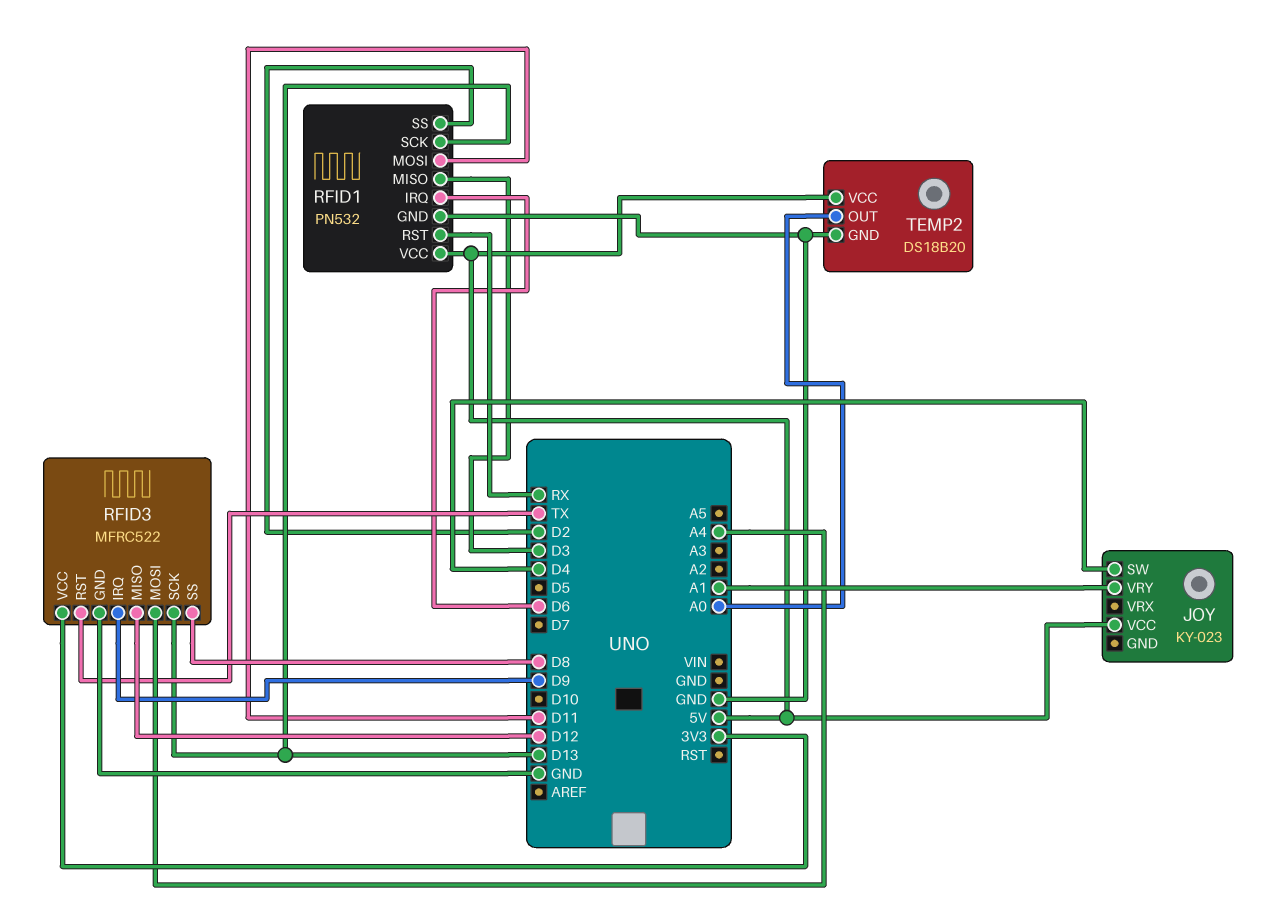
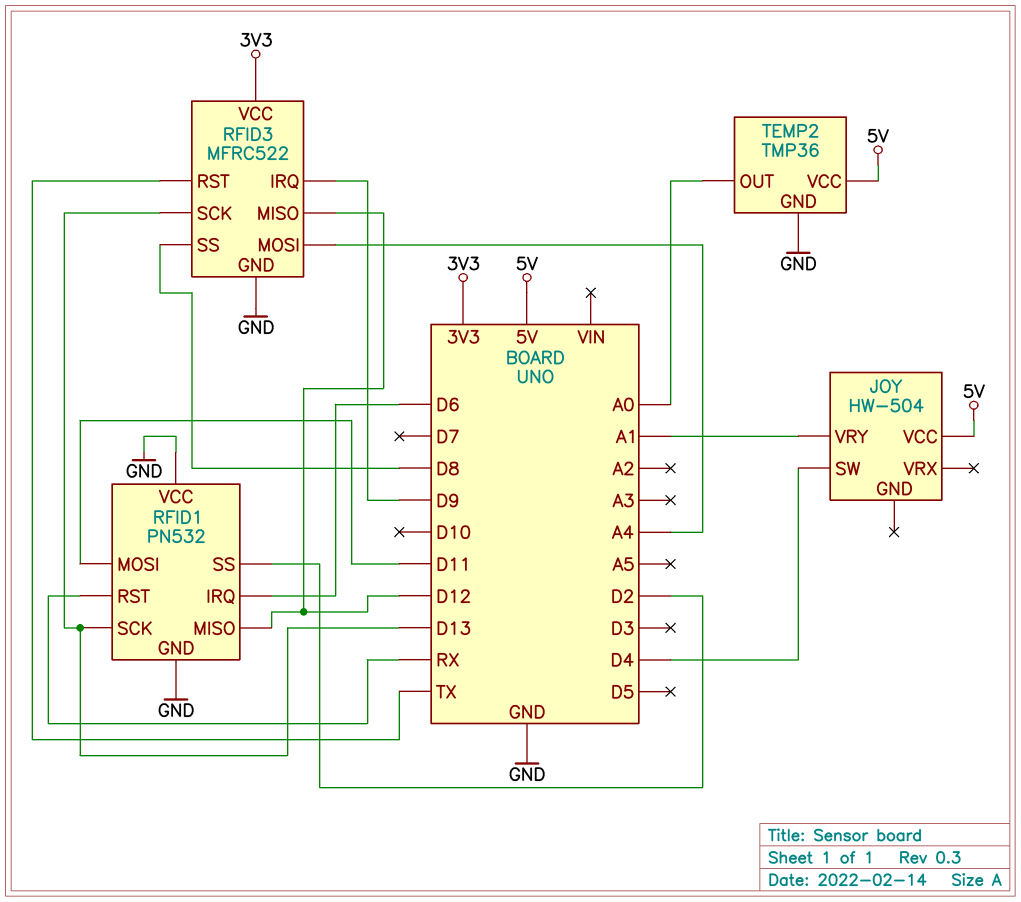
JOY: KY-023 -> HW-504
RFID1 pin MISO: D3 -> D12
RFID1 pin VCC: 5V -> GND
TEMP2: DS18B20 -> TMP36

